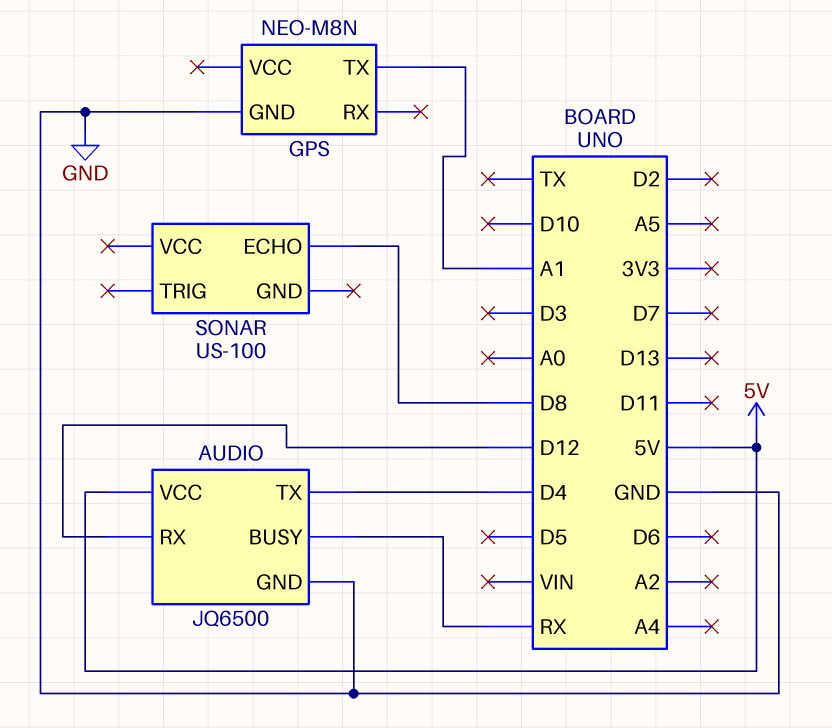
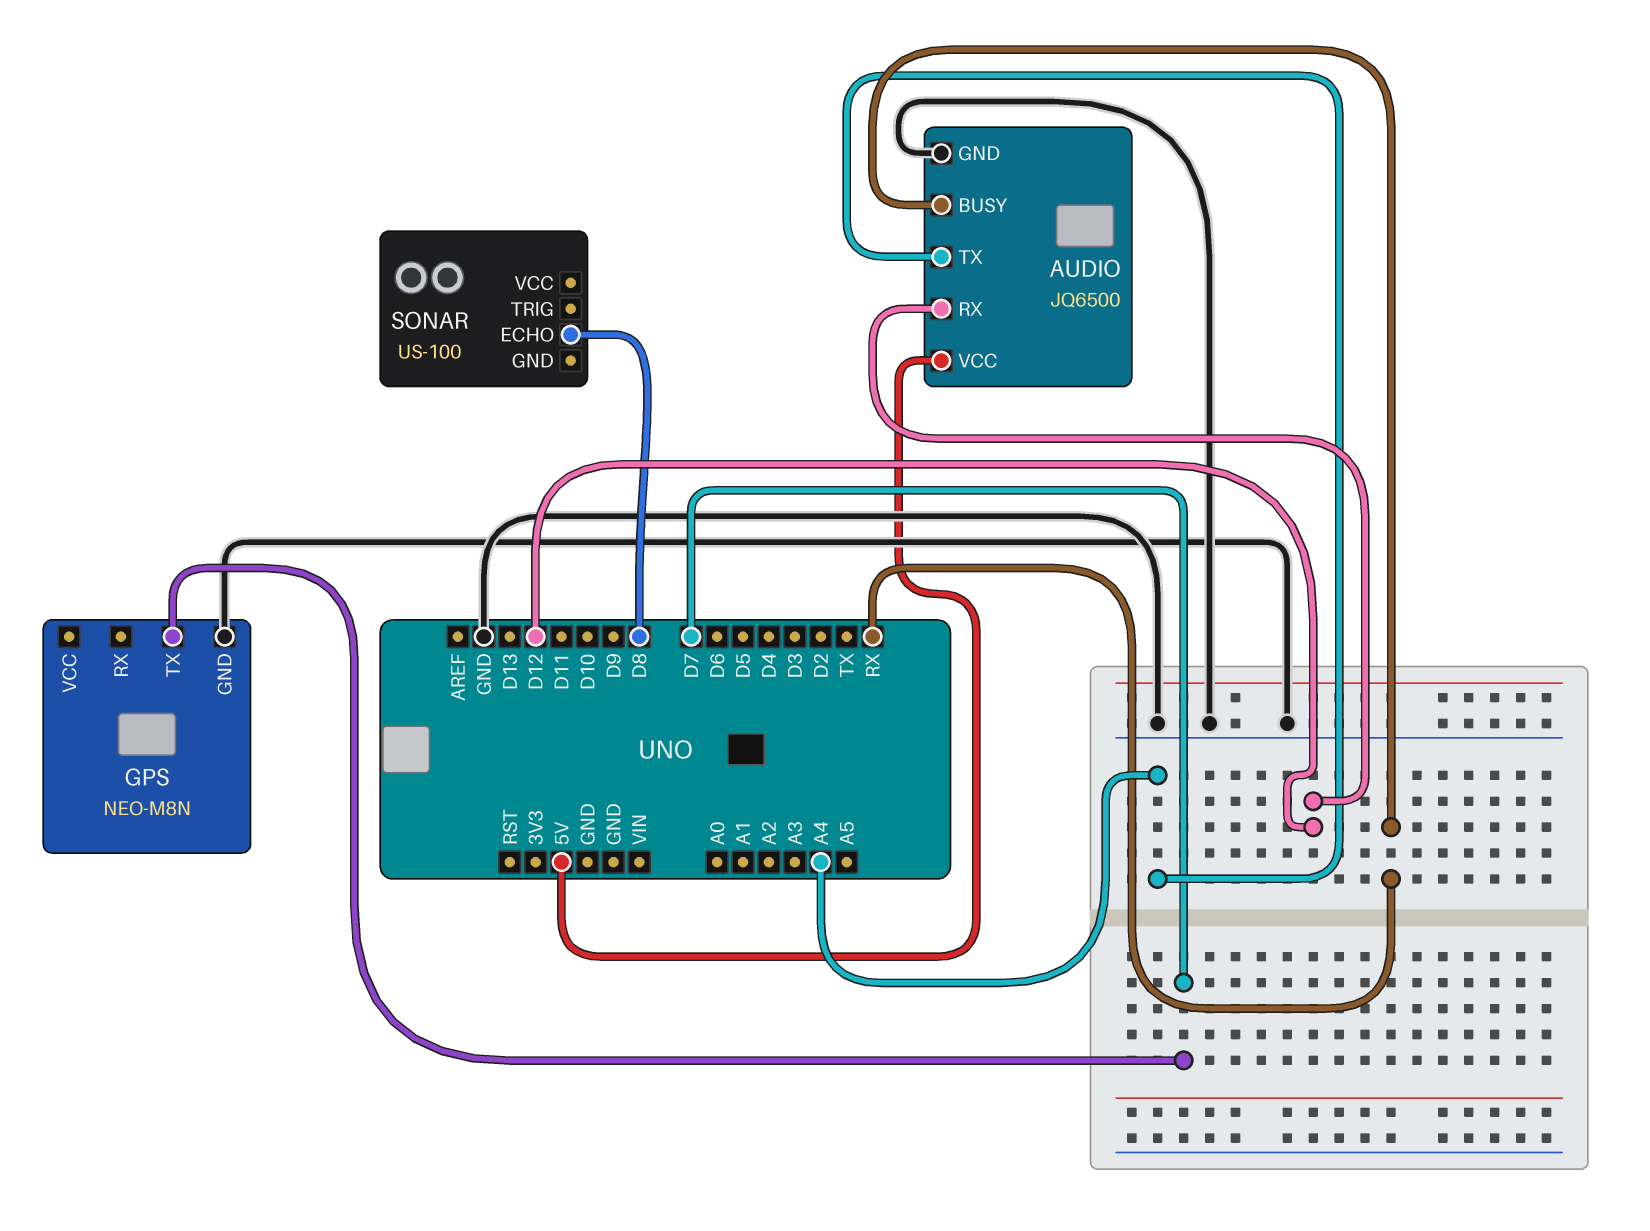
AUDIO pin TX: D4 -> A4
GPS pin TX: A1 -> D7

